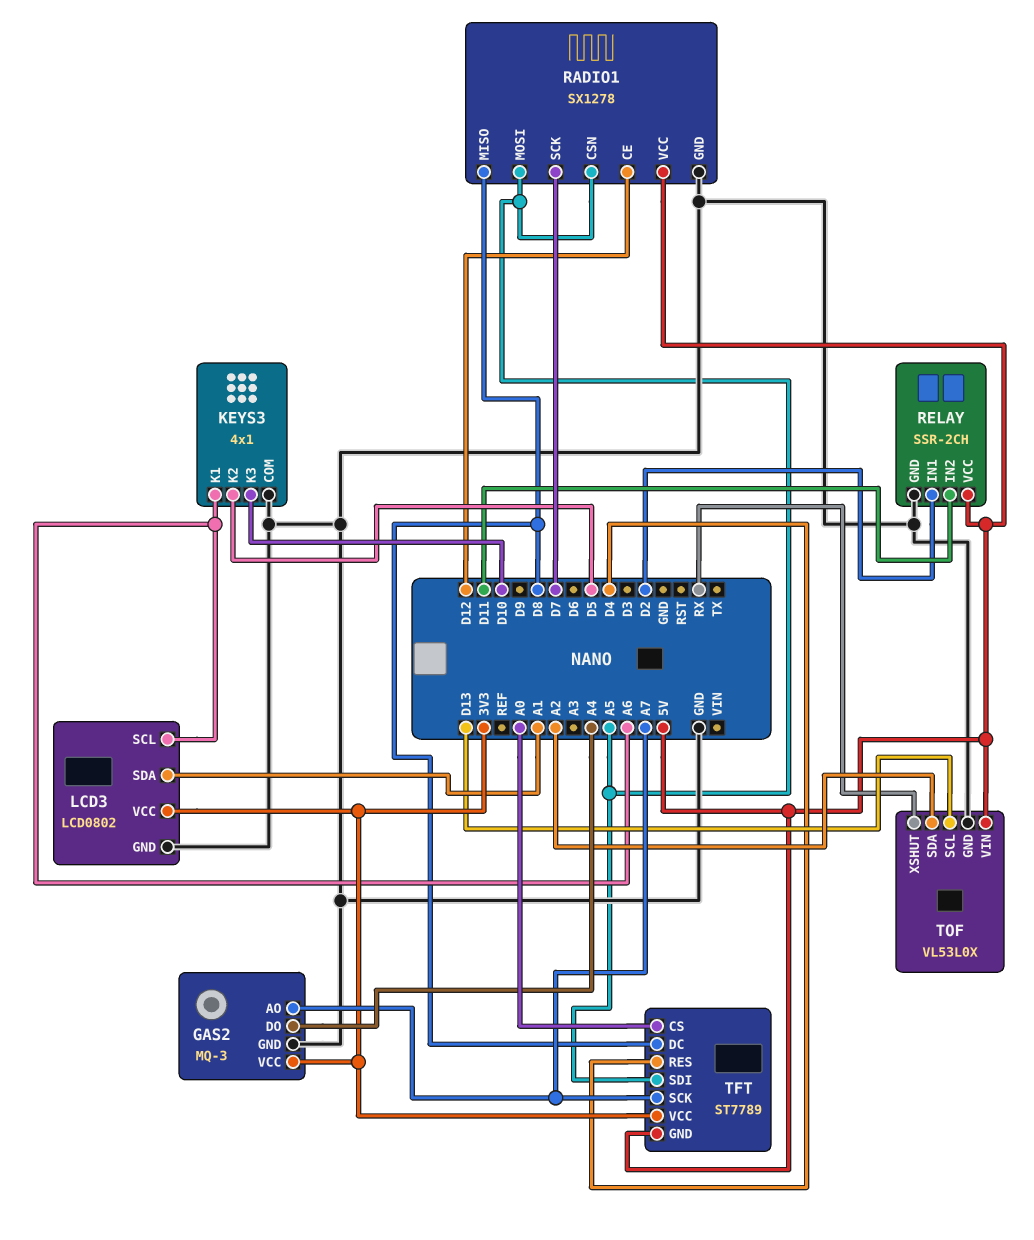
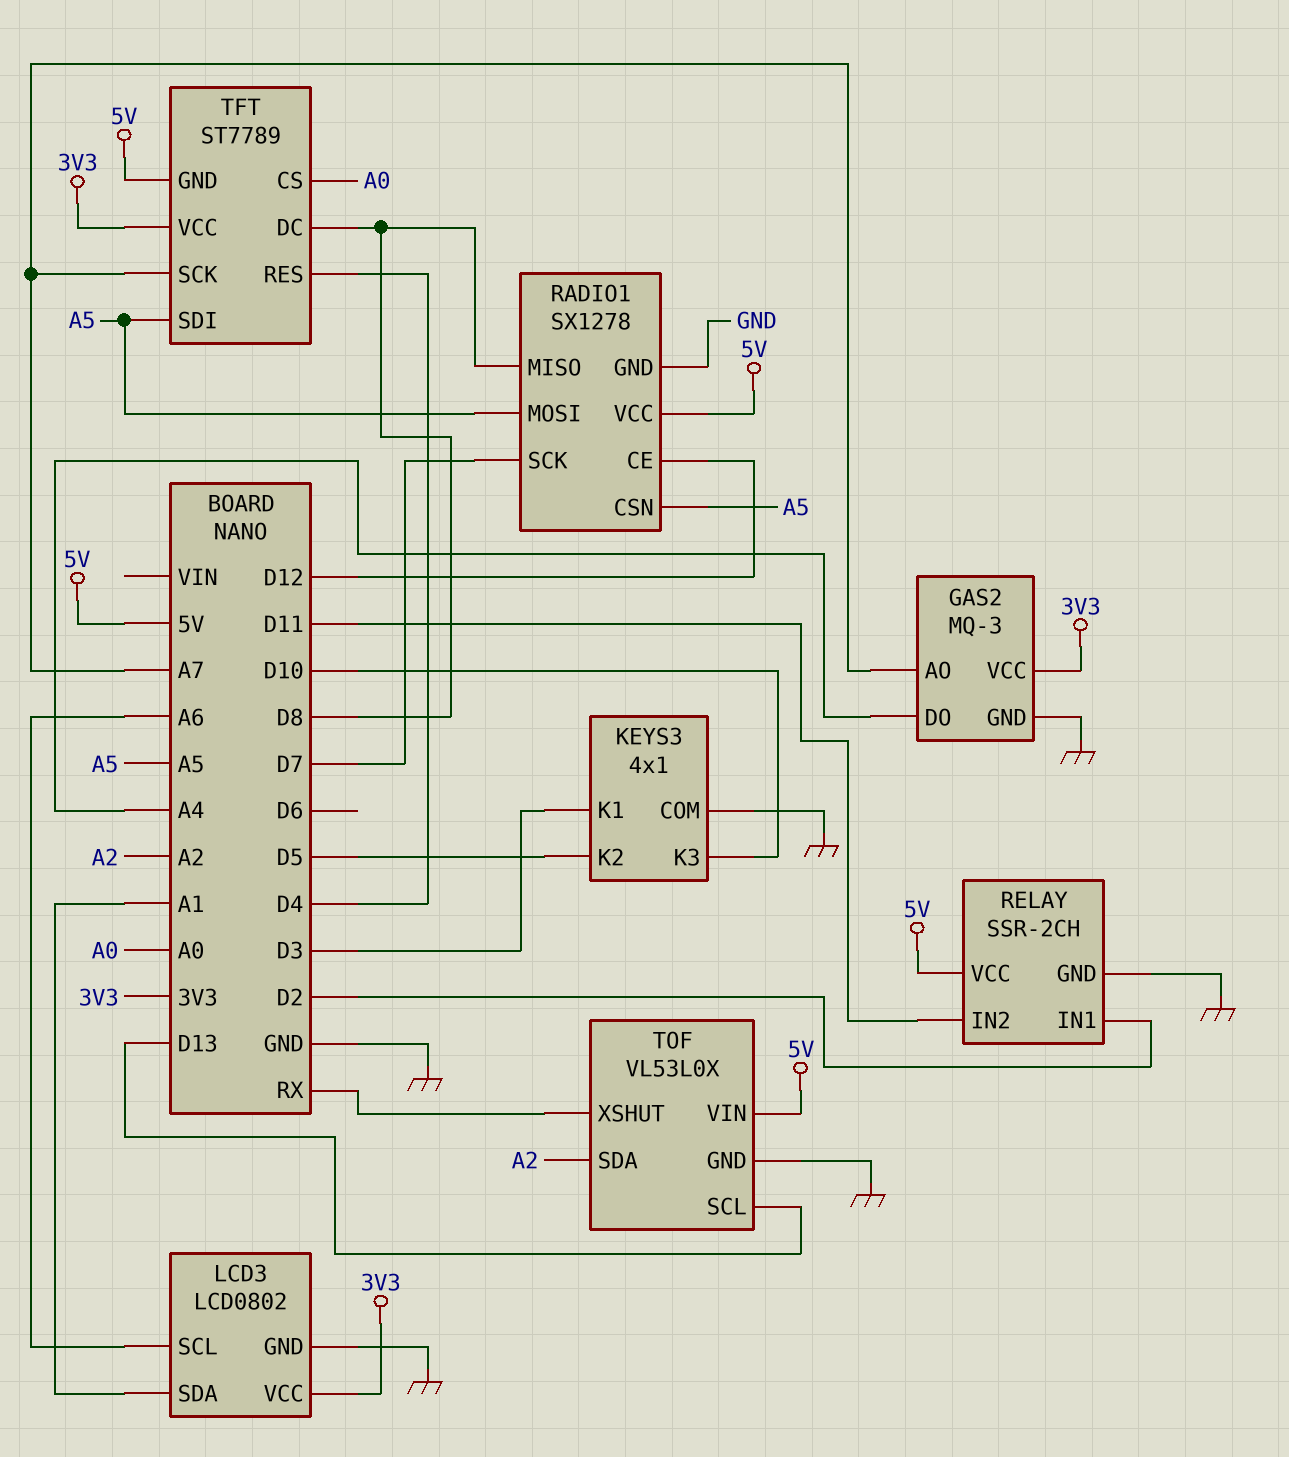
KEYS3 pin K1: A6 -> D3

